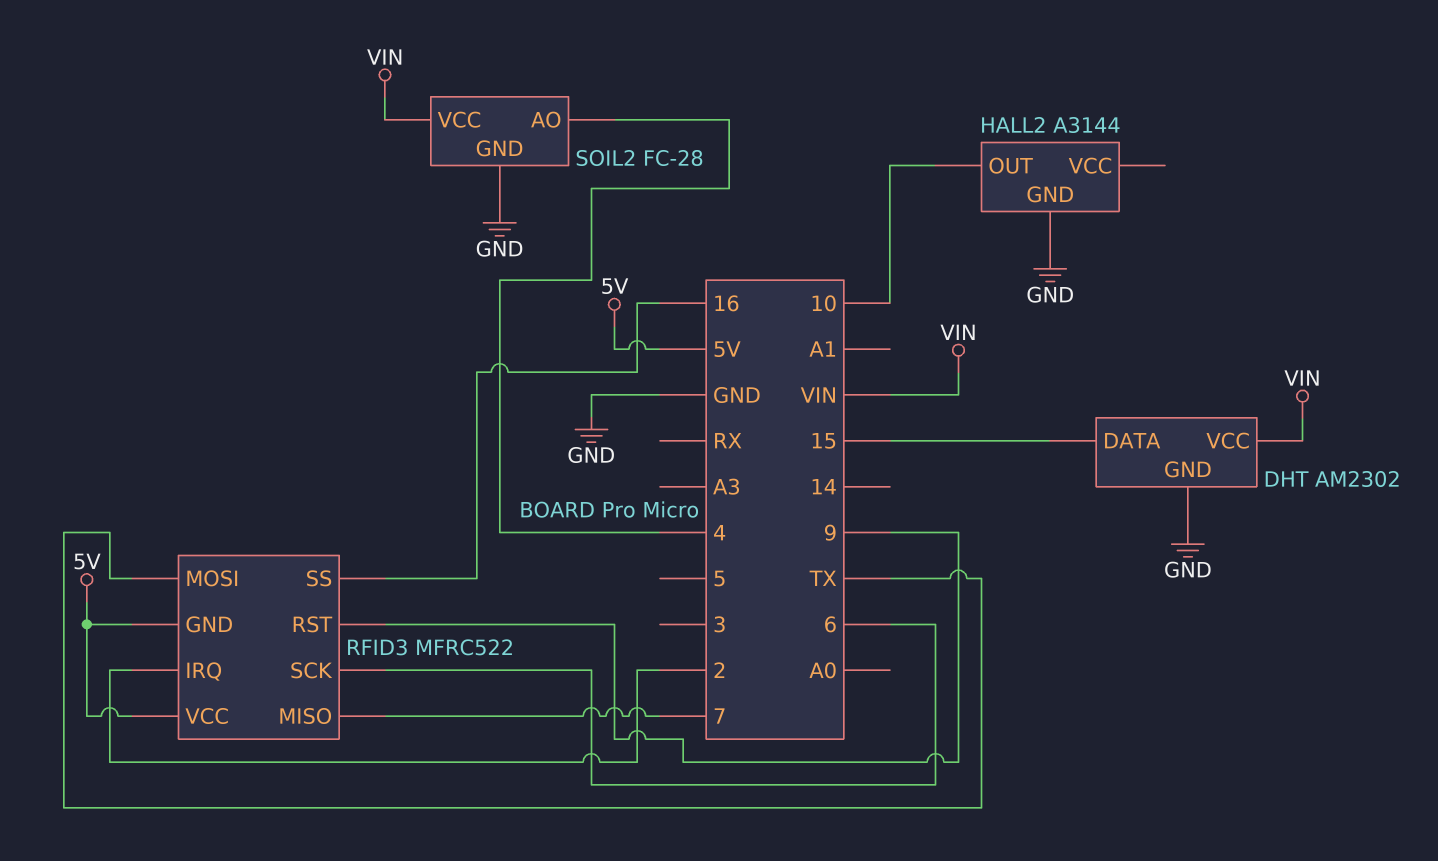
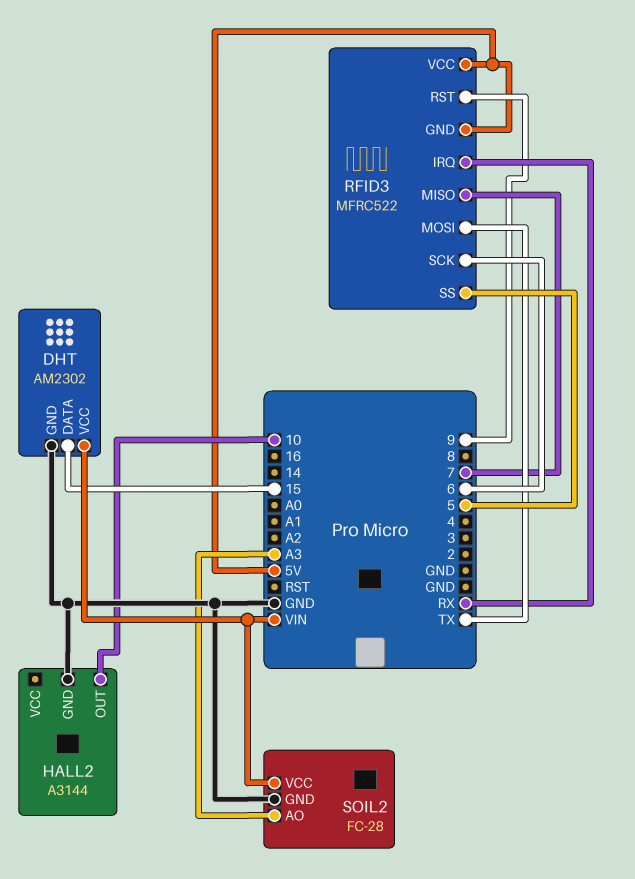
RFID3 pin IRQ: 2 -> RX
RFID3 pin SS: 16 -> 5
SOIL2 pin AO: 4 -> A3

